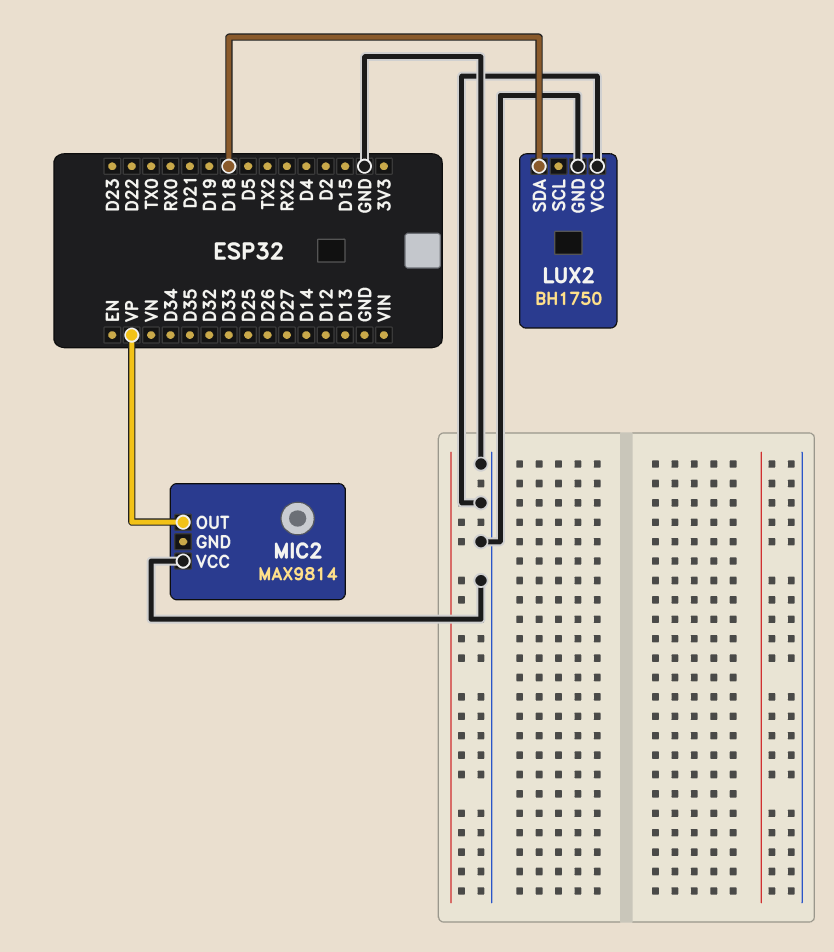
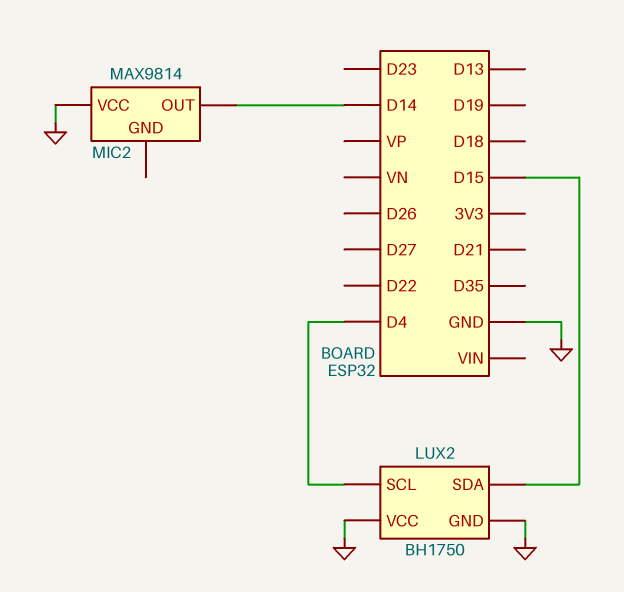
LUX2 pin SCL: none -> D4
LUX2 pin SDA: D18 -> D15
MIC2 pin OUT: VP -> D14

